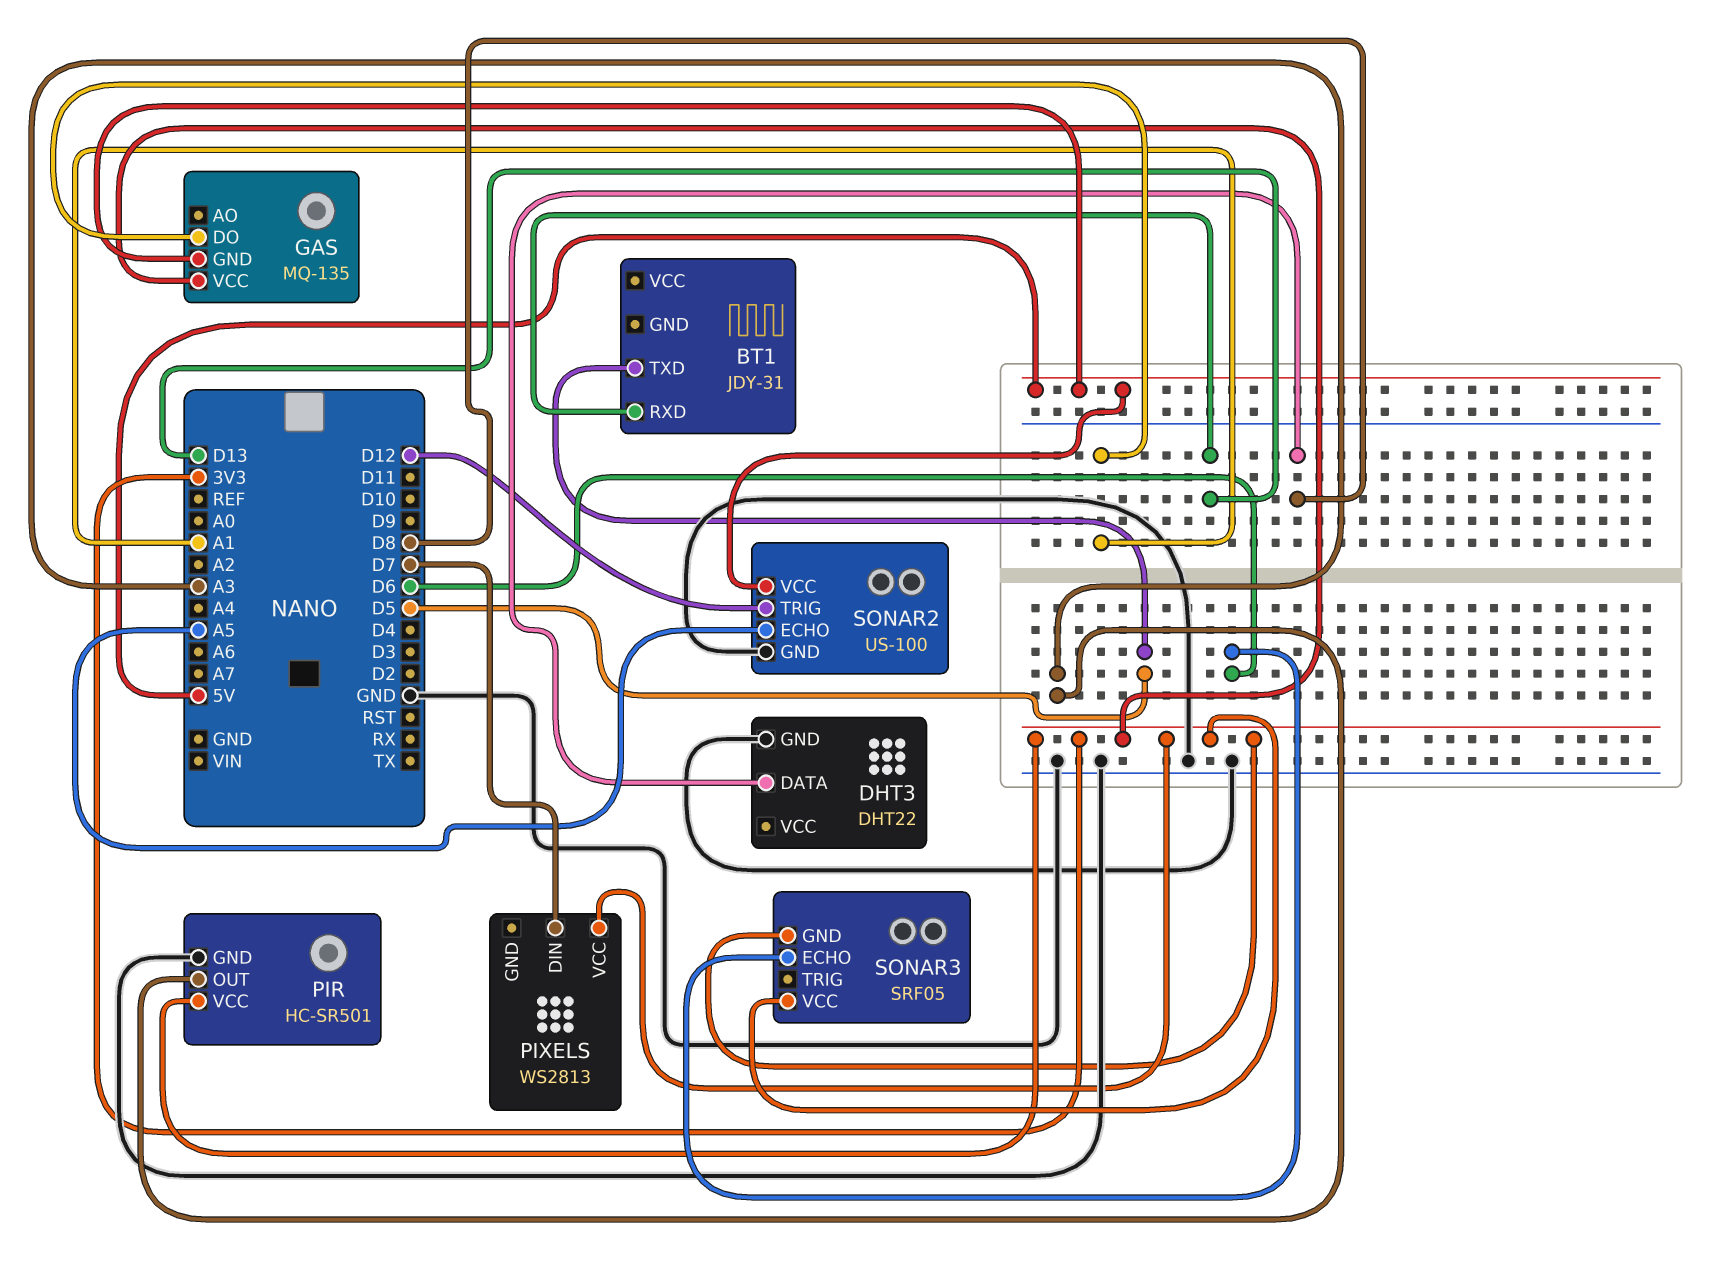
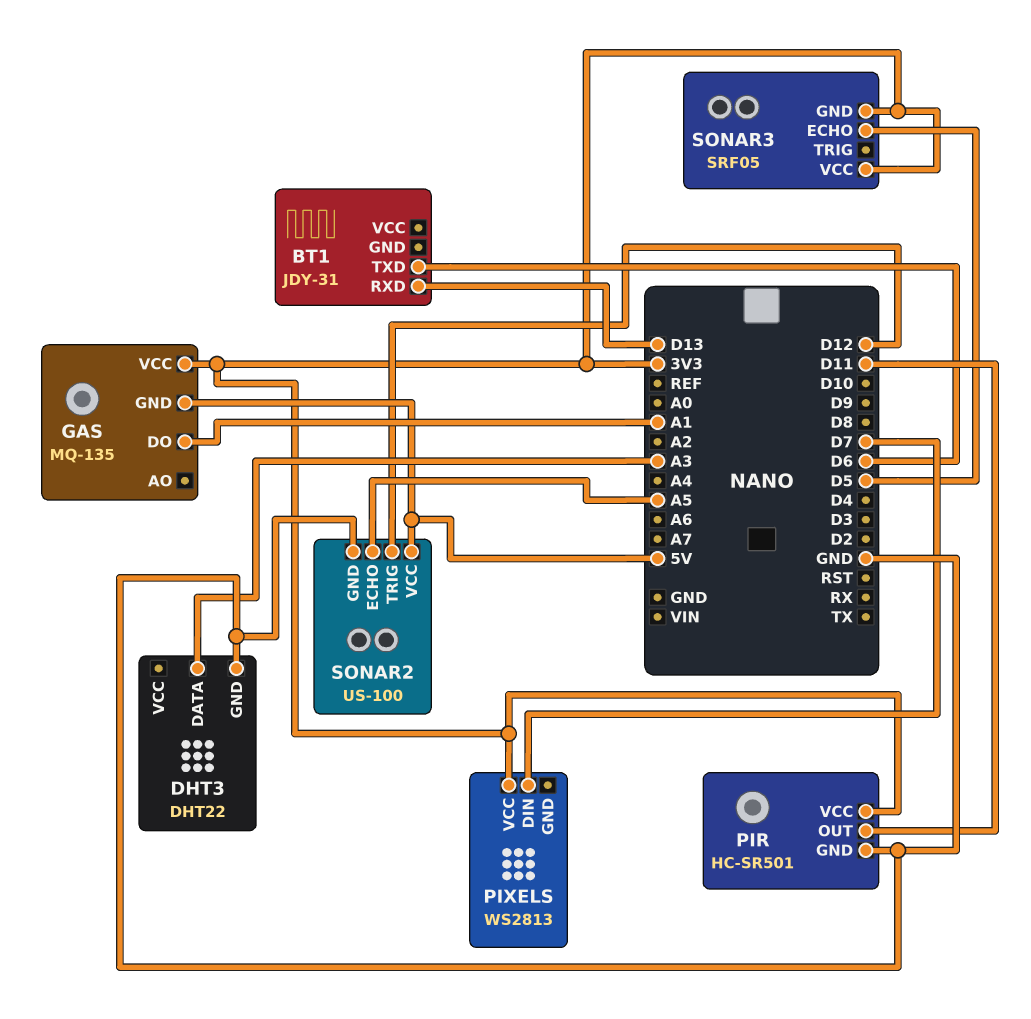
BT1 pin TXD: D5 -> D6
DHT3 pin DATA: D8 -> A3
PIR pin OUT: A3 -> D11
SONAR3 pin ECHO: D6 -> D5

